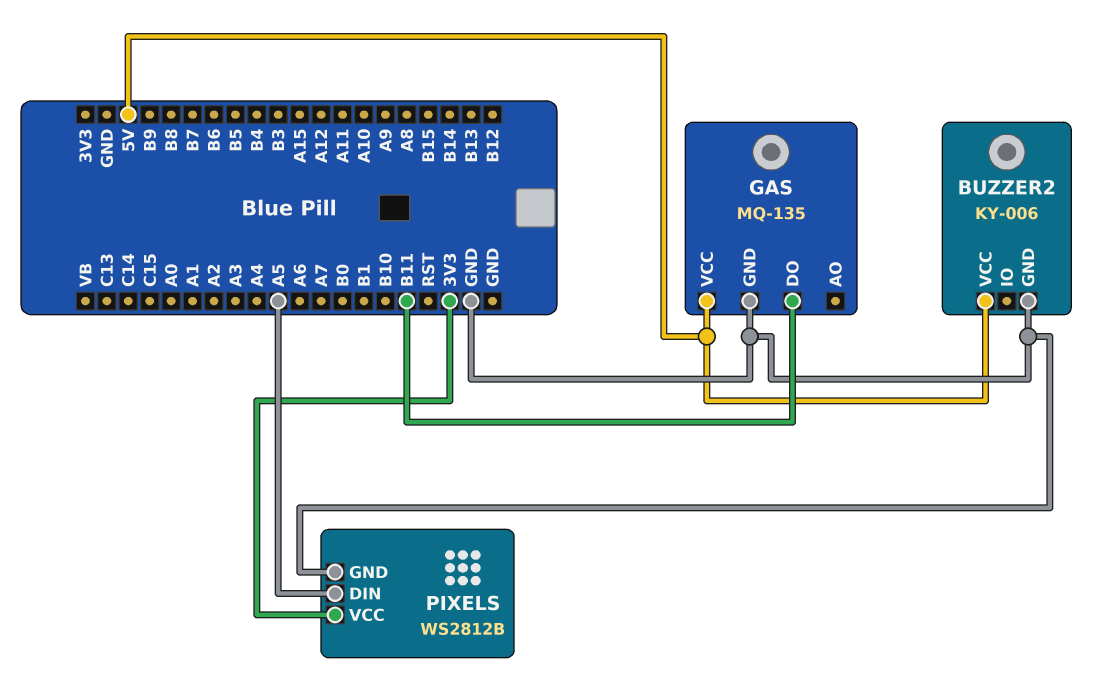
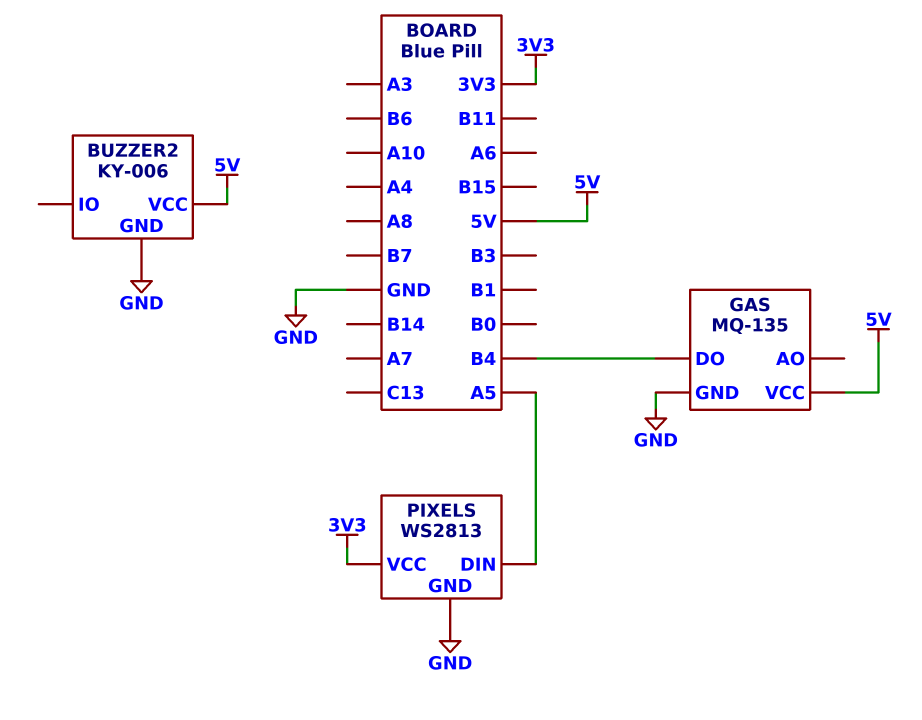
GAS pin DO: B11 -> B4
PIXELS: WS2812B -> WS2813

